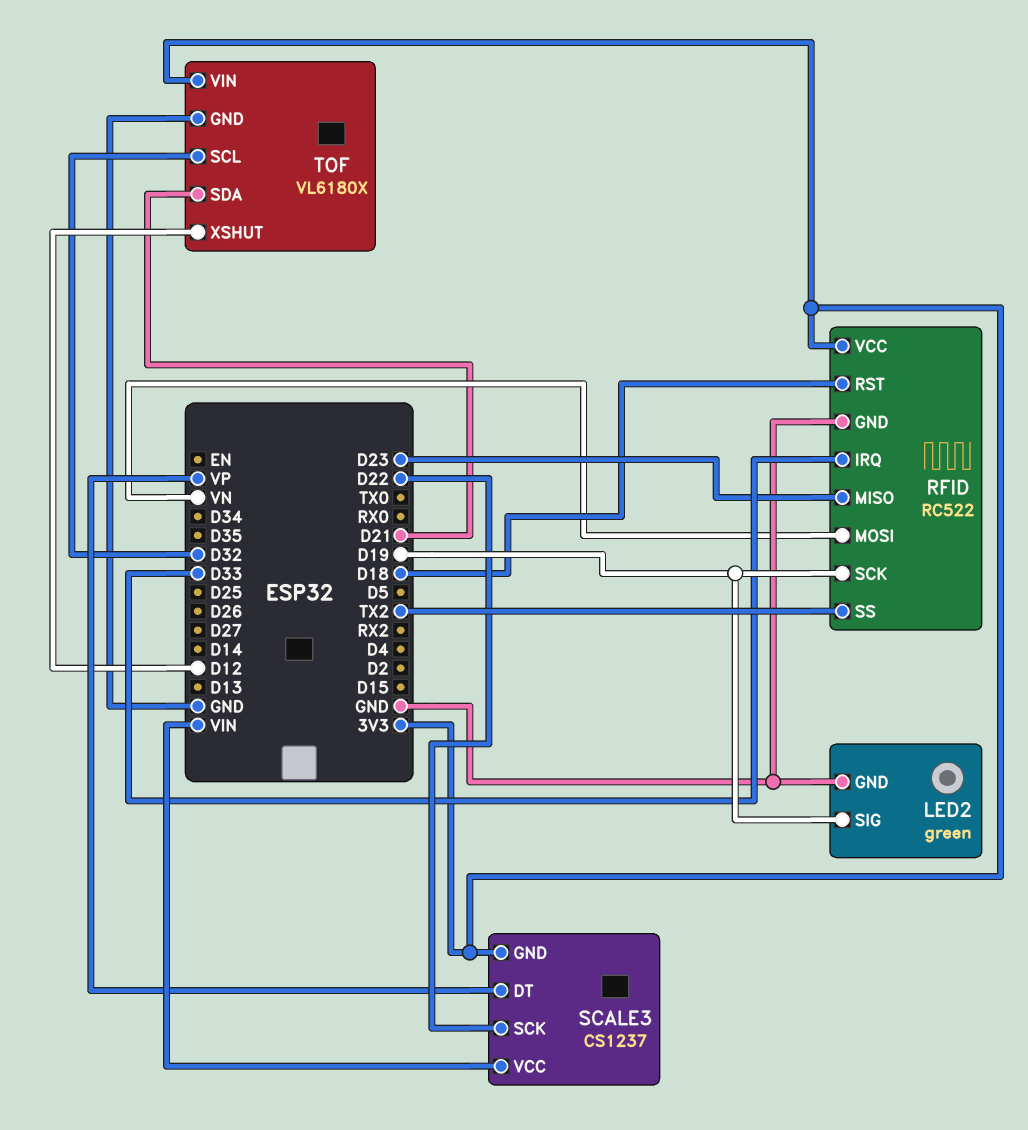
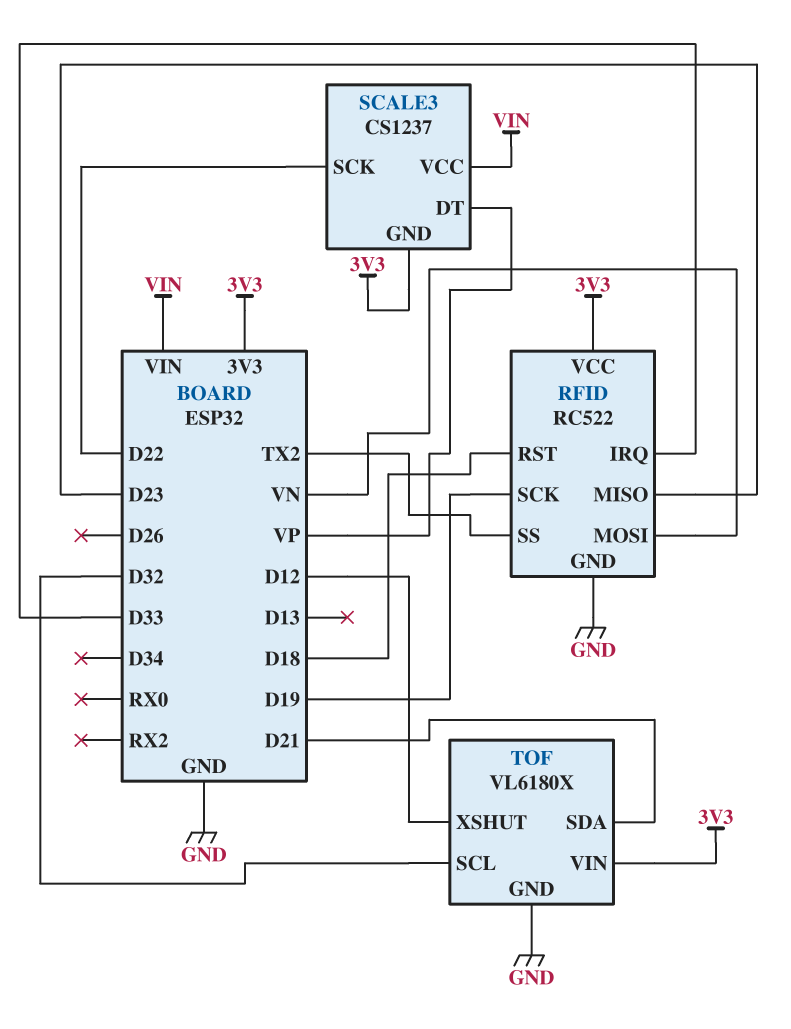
LED2: green -> none
LED2 pin GND: GND -> none
LED2 pin SIG: D19 -> none

